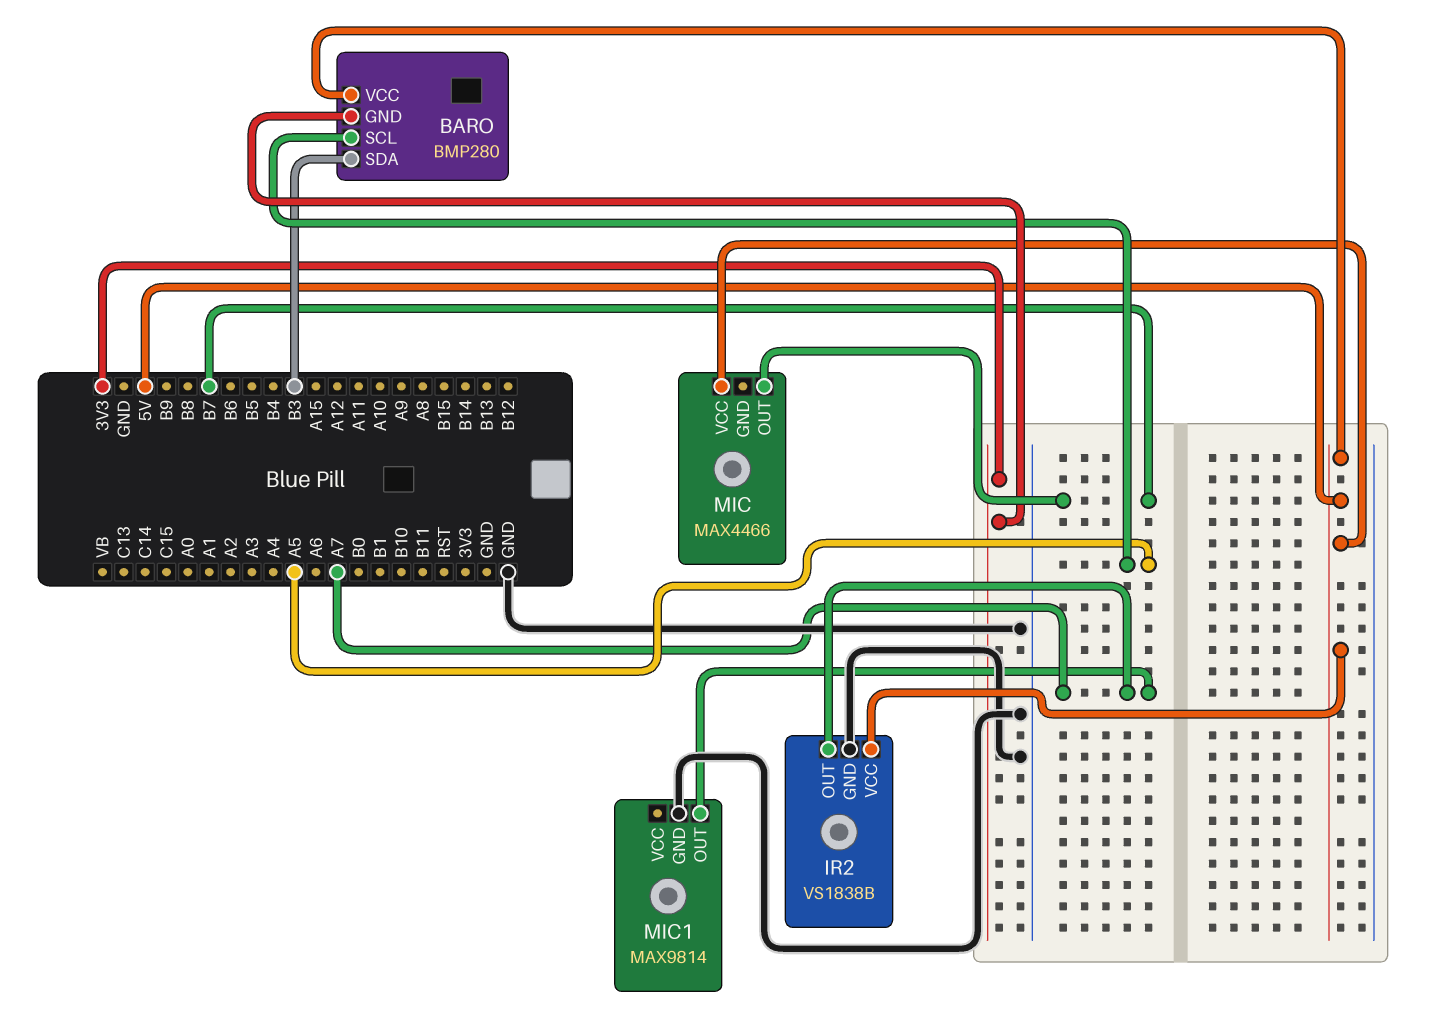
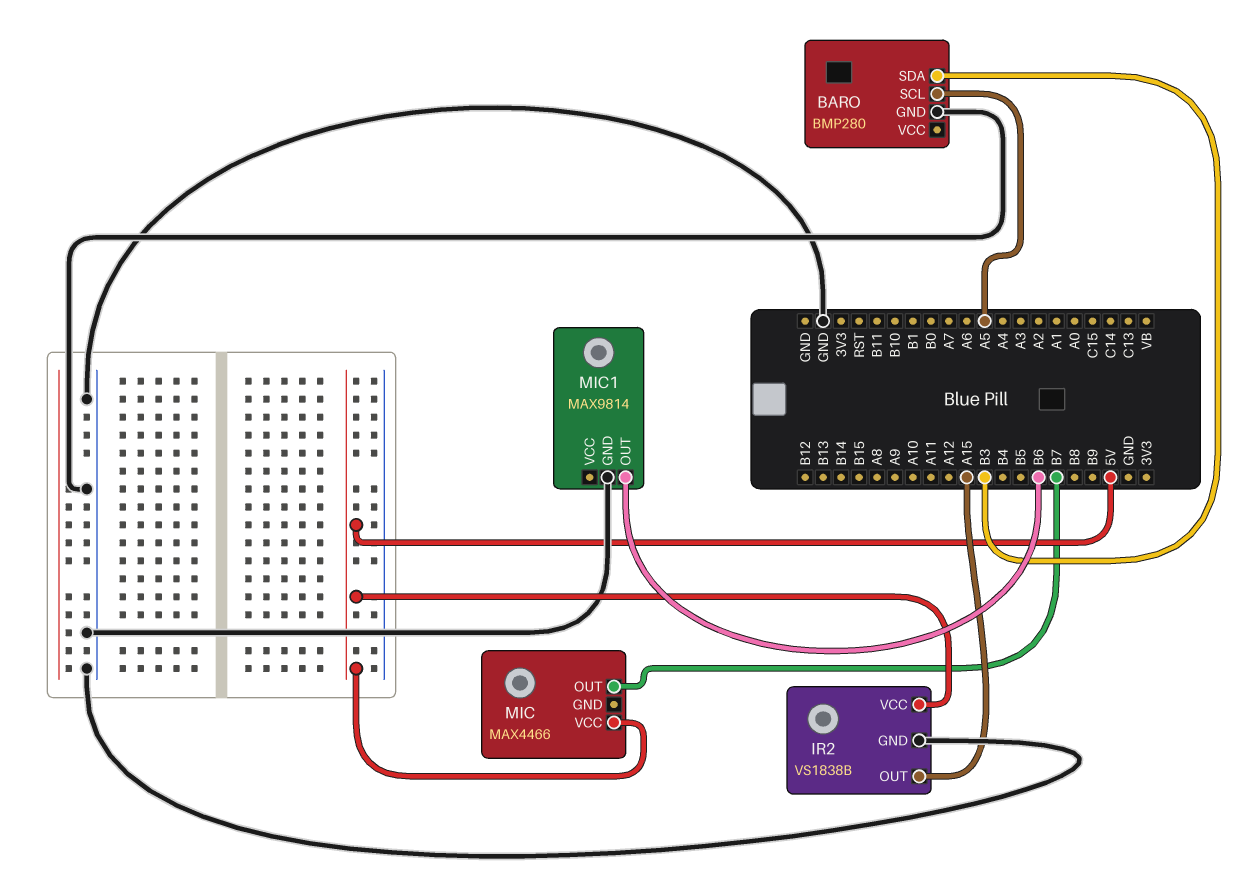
BARO pin GND: 3V3 -> GND
BARO pin VCC: 5V -> none
IR2 pin OUT: A7 -> A15
MIC1 pin OUT: A7 -> B6

